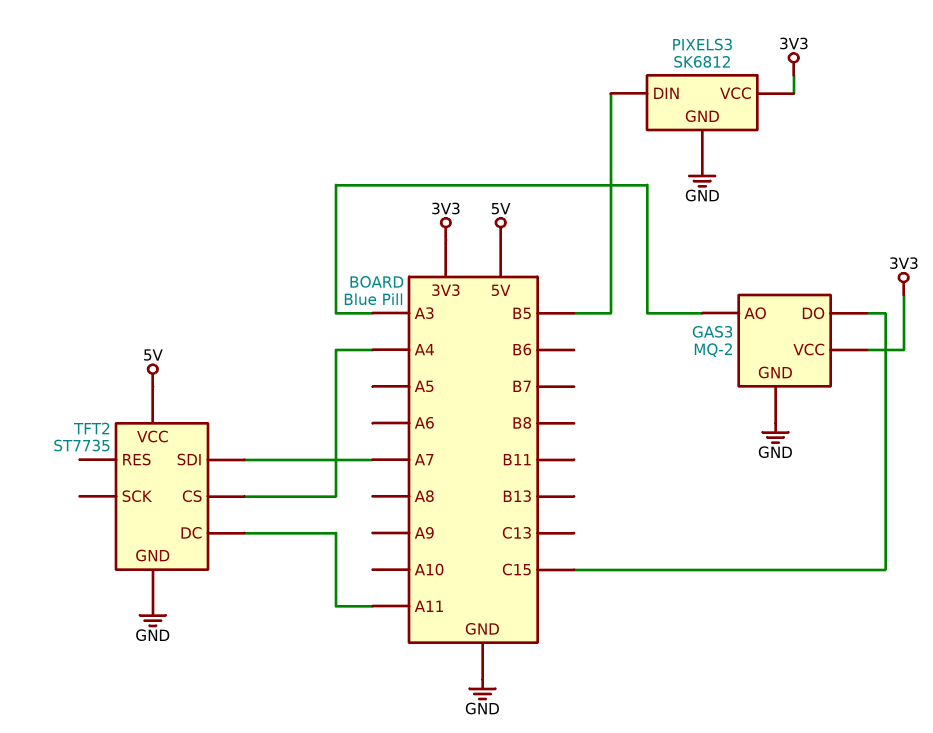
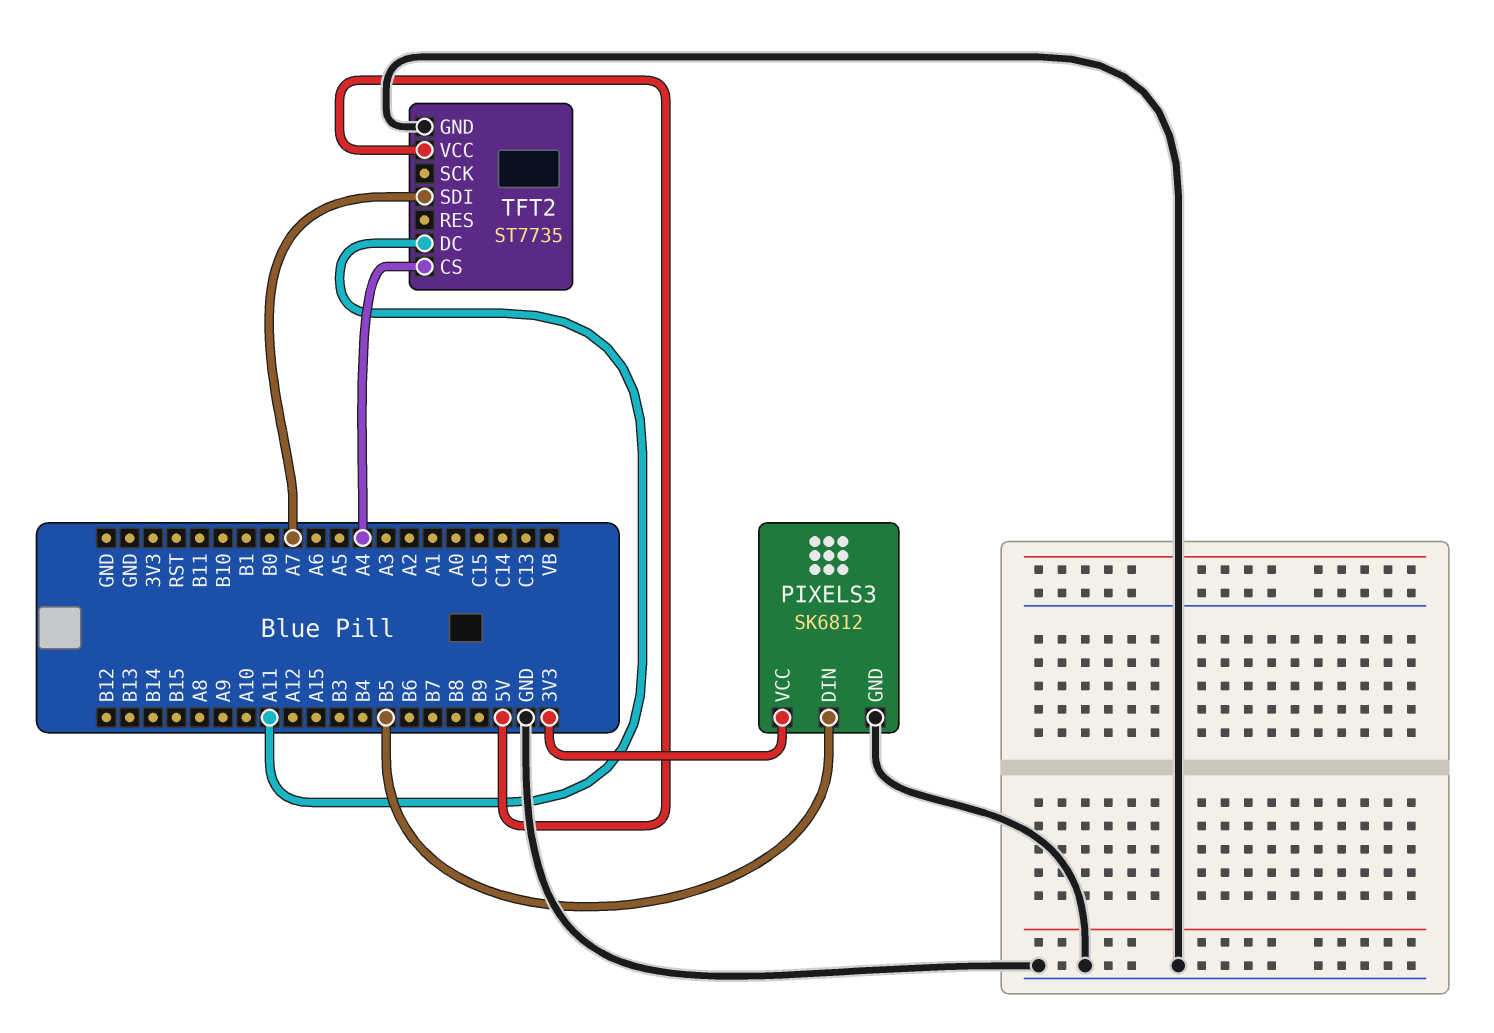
GAS3: MQ-2 -> none
GAS3 pin AO: A3 -> none
GAS3 pin DO: C15 -> none
GAS3 pin GND: GND -> none
GAS3 pin VCC: 3V3 -> none

